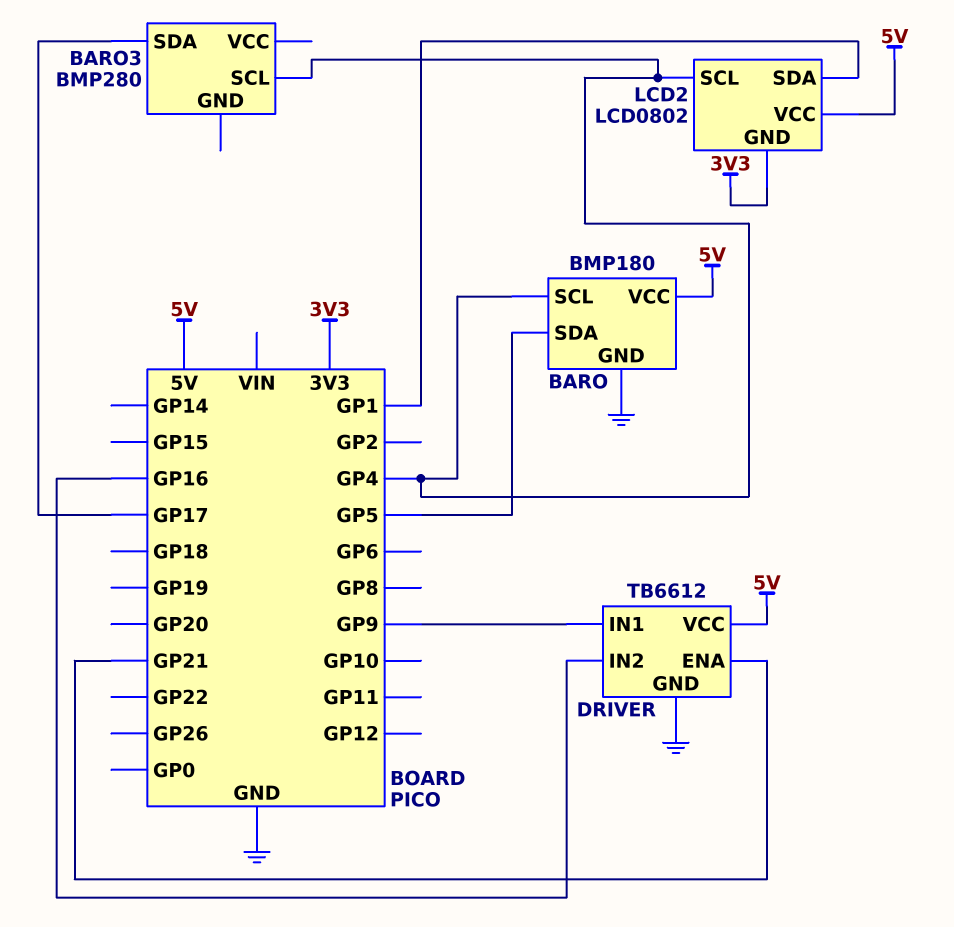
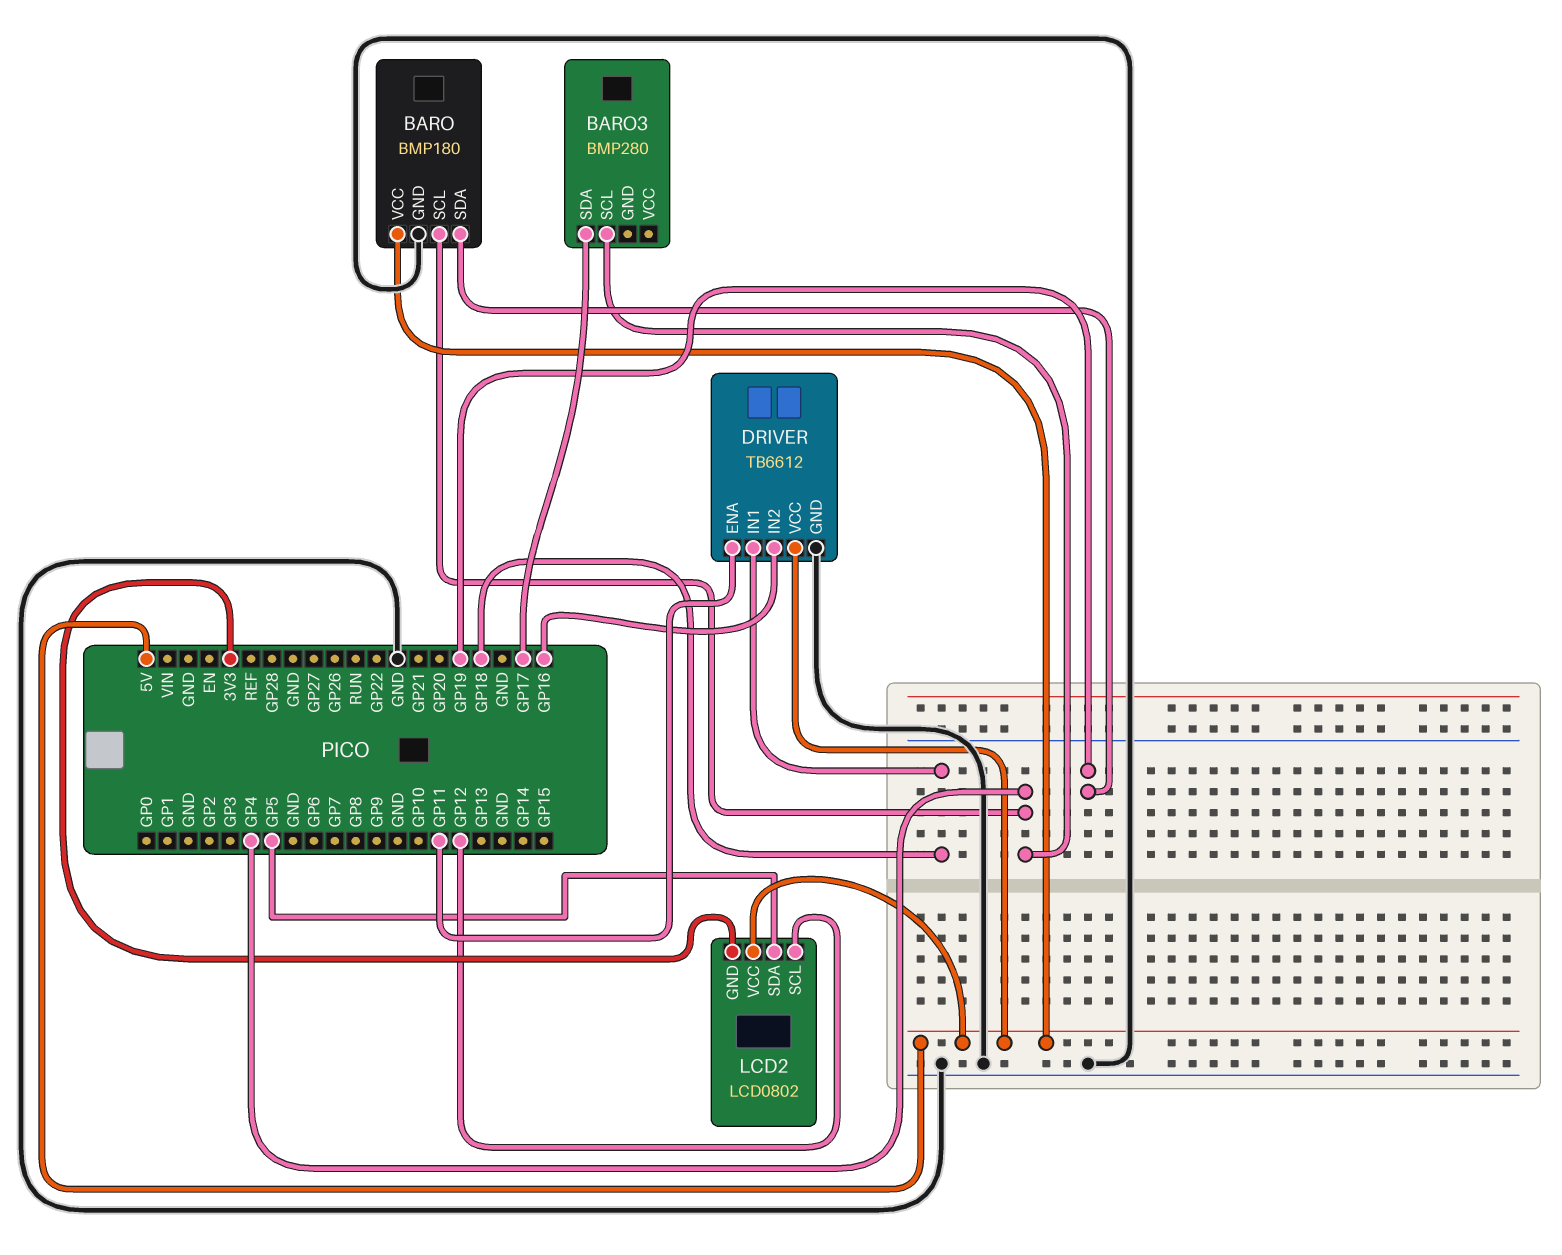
BARO pin SDA: GP5 -> GP19
DRIVER pin ENA: GP21 -> GP11
DRIVER pin IN1: GP9 -> GP18
LCD2 pin SCL: GP4 -> GP12
LCD2 pin SDA: GP1 -> GP5

